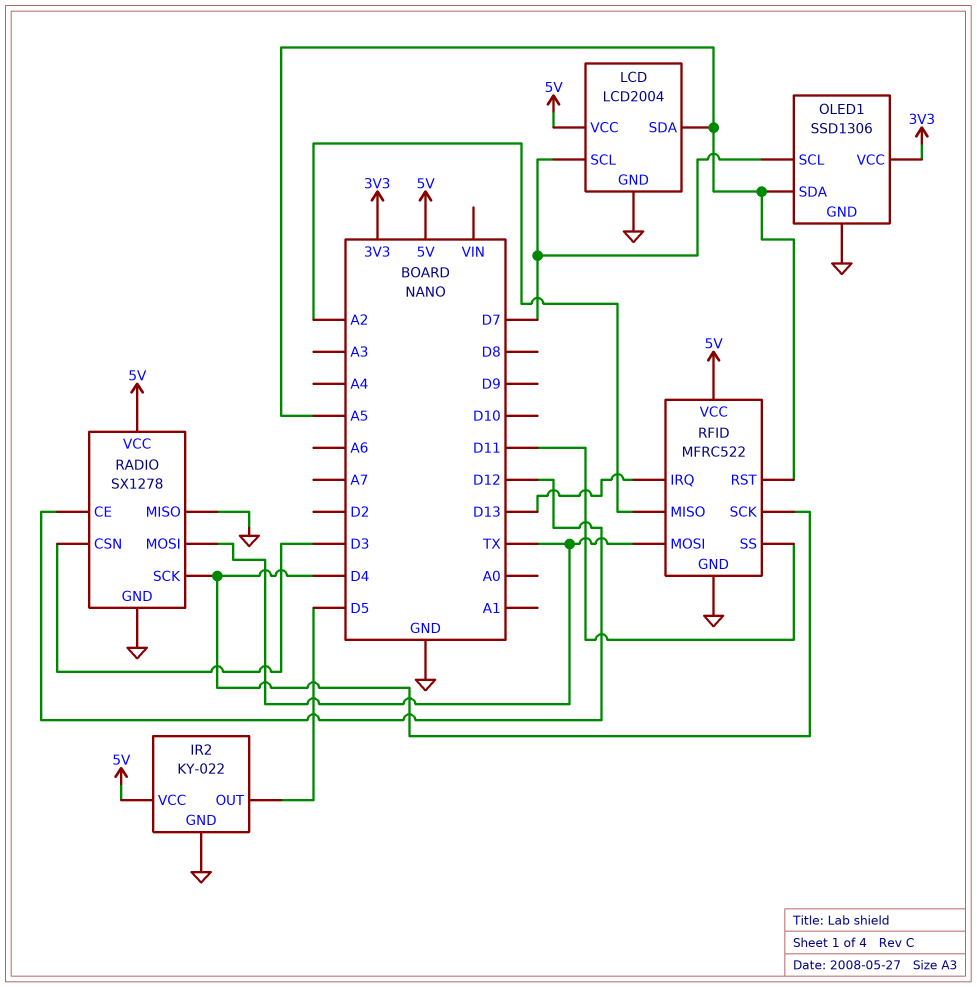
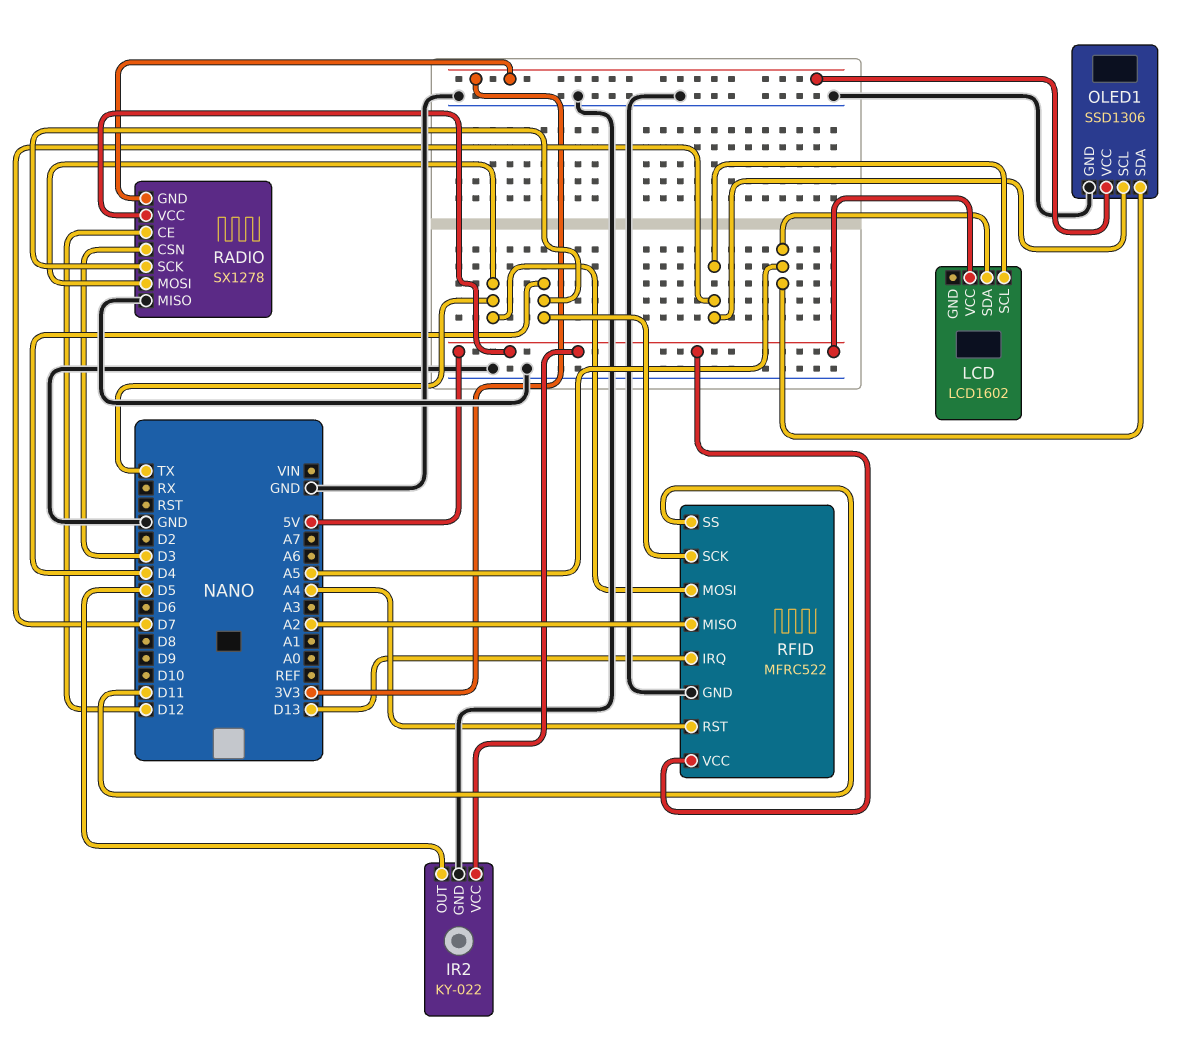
LCD: LCD2004 -> LCD1602
LCD pin GND: GND -> none
RADIO pin GND: GND -> 3V3
RFID pin RST: A5 -> A4

